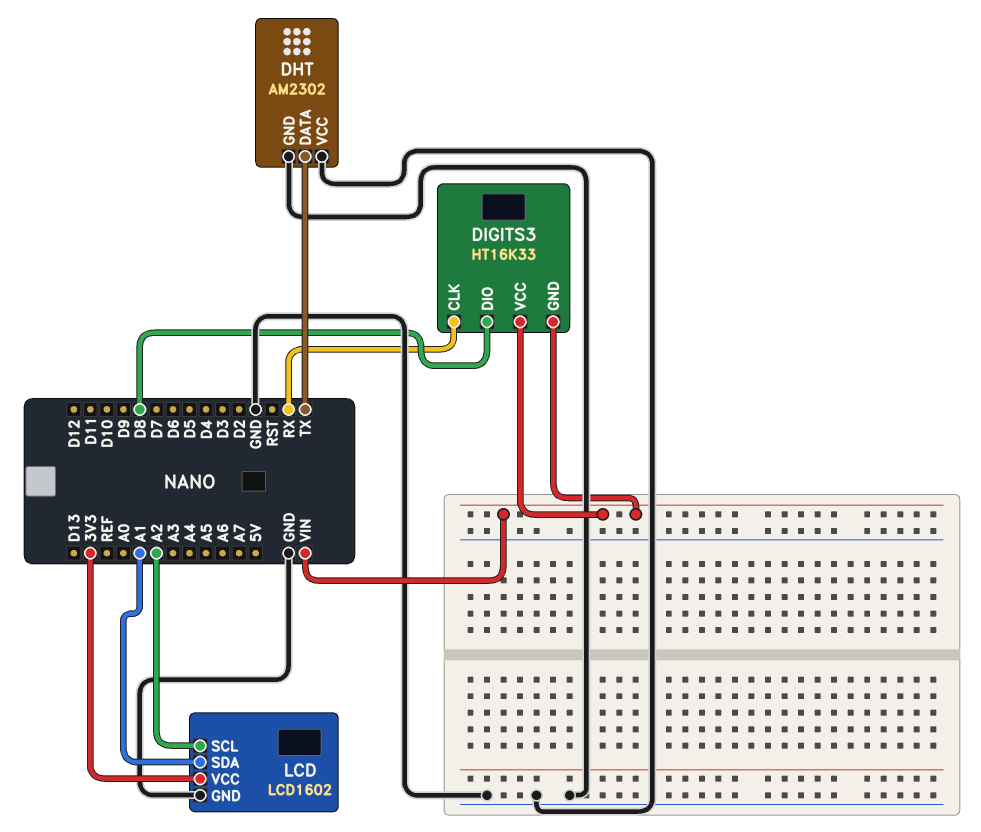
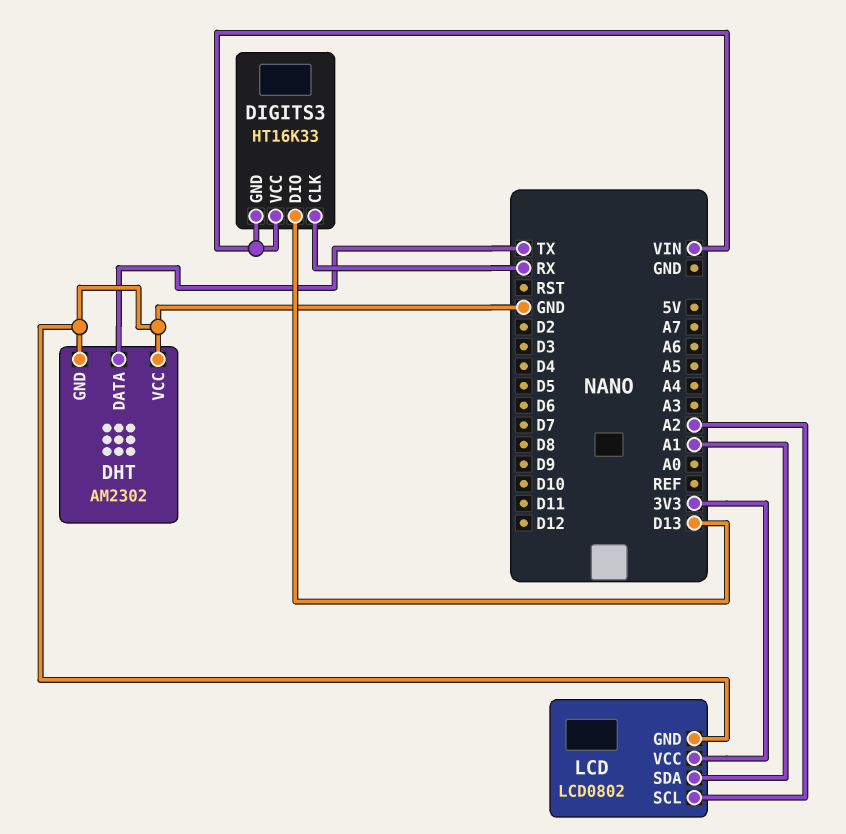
DIGITS3 pin DIO: D8 -> D13
LCD: LCD1602 -> LCD0802

